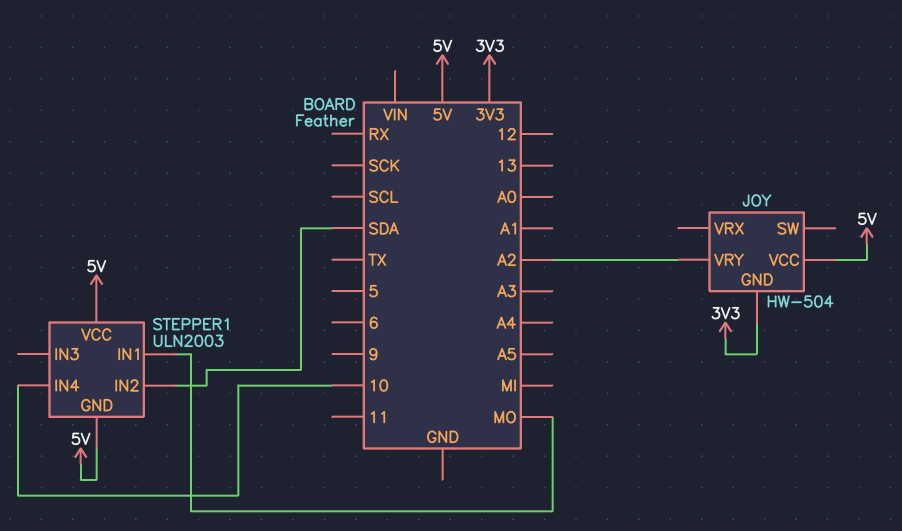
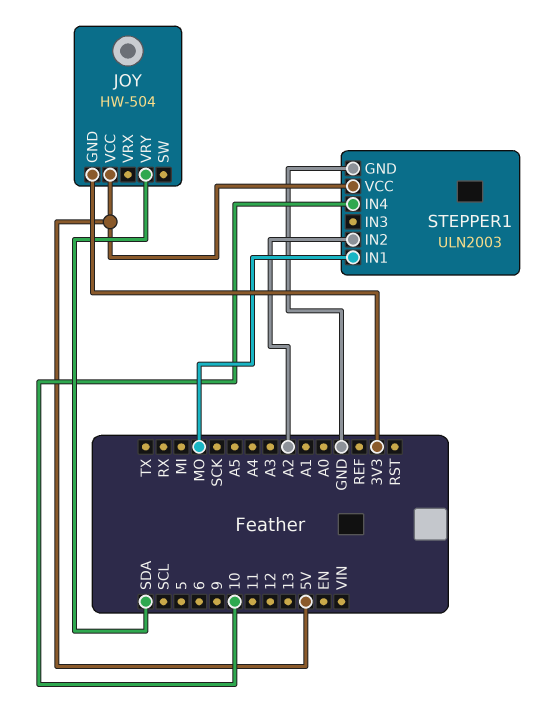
JOY pin VRY: A2 -> SDA
STEPPER1 pin GND: 5V -> GND
STEPPER1 pin IN2: SDA -> A2

